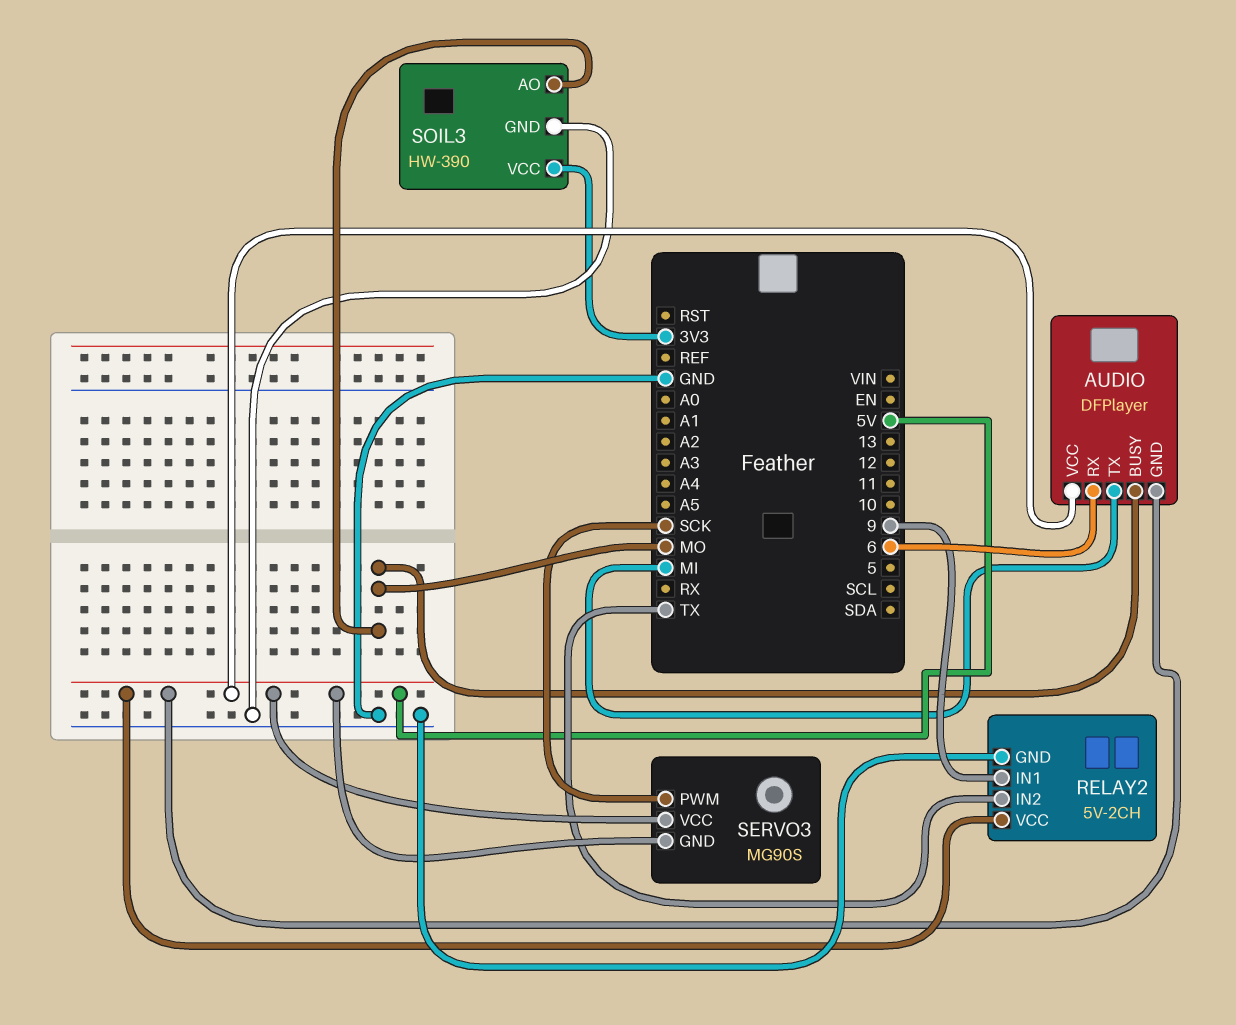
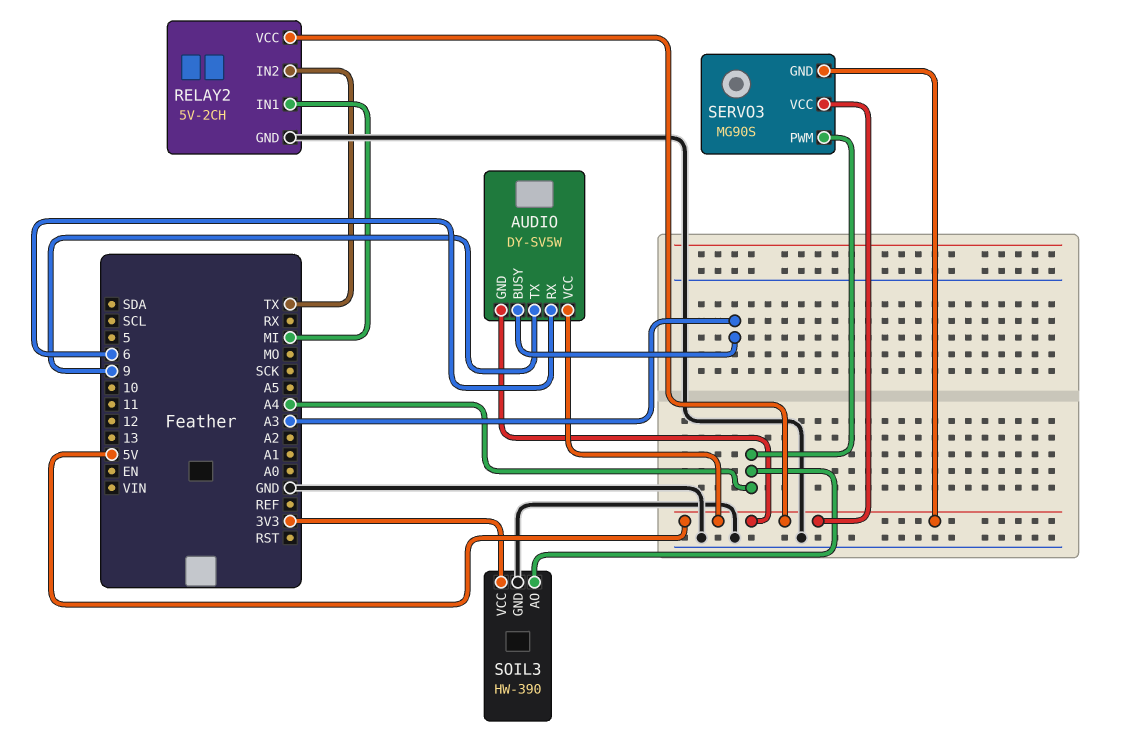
AUDIO: DFPlayer -> DY-SV5W
AUDIO pin BUSY: MO -> A3
AUDIO pin TX: MI -> 9
RELAY2 pin IN1: 9 -> MI
SERVO3 pin PWM: SCK -> A4
SOIL3 pin AO: MO -> A4

